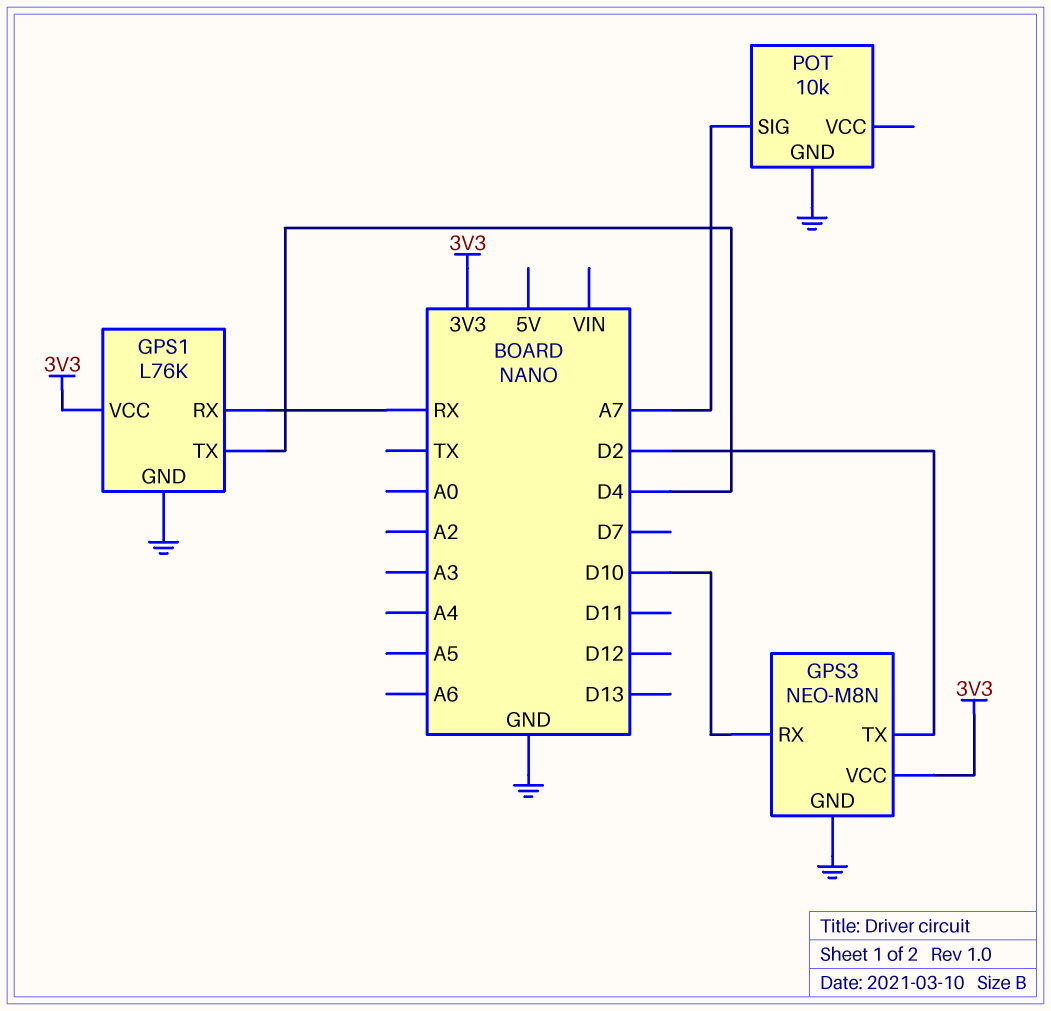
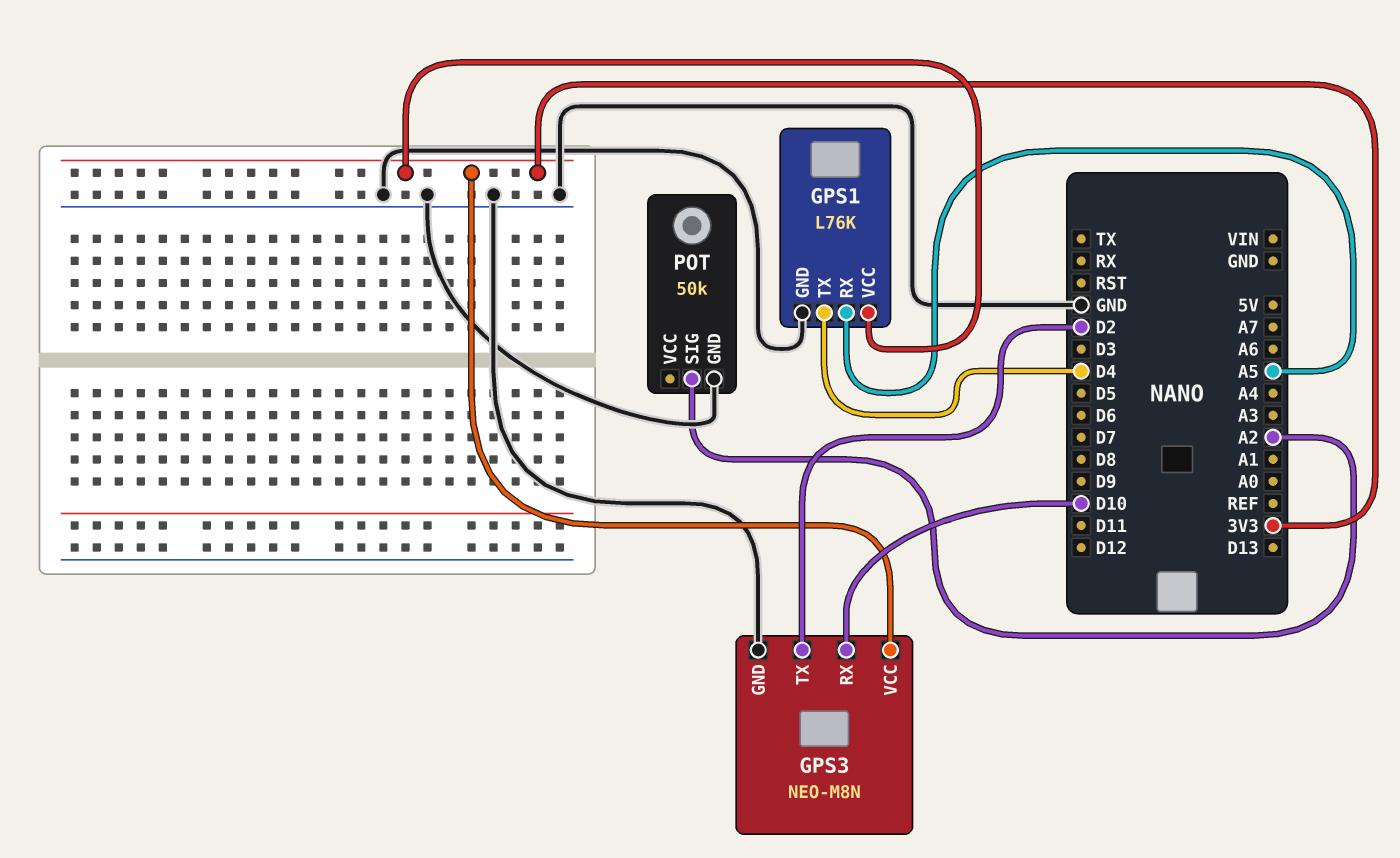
GPS1 pin RX: RX -> A5
POT: 10k -> 50k
POT pin SIG: A7 -> A2

